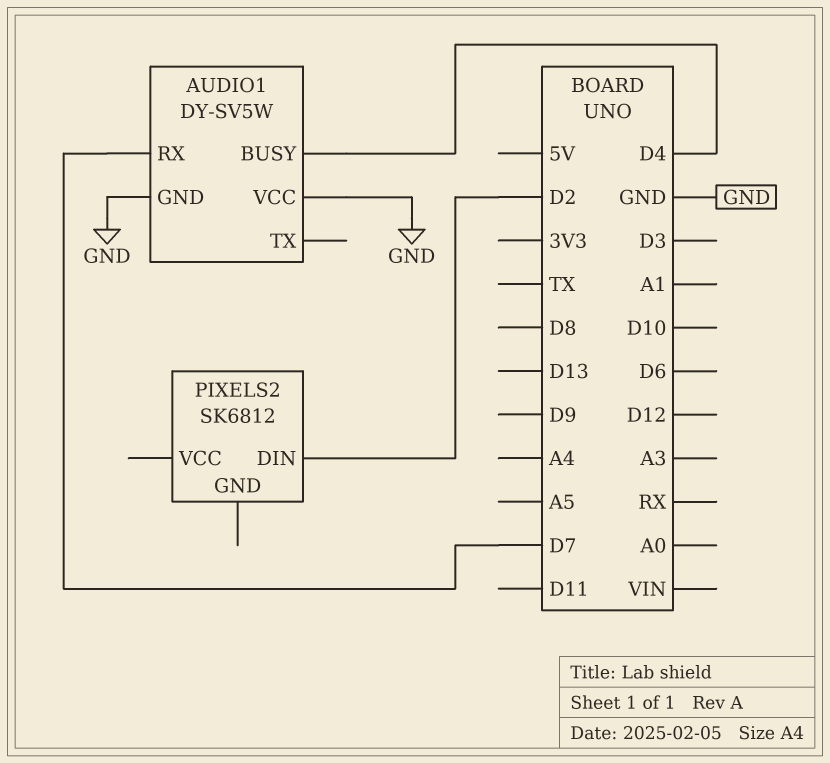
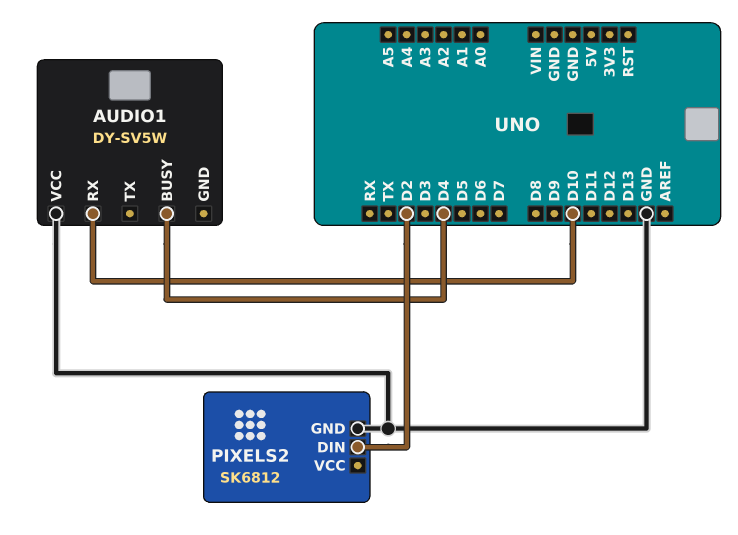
AUDIO1 pin GND: GND -> none
AUDIO1 pin RX: D7 -> D10
PIXELS2 pin GND: none -> GND

